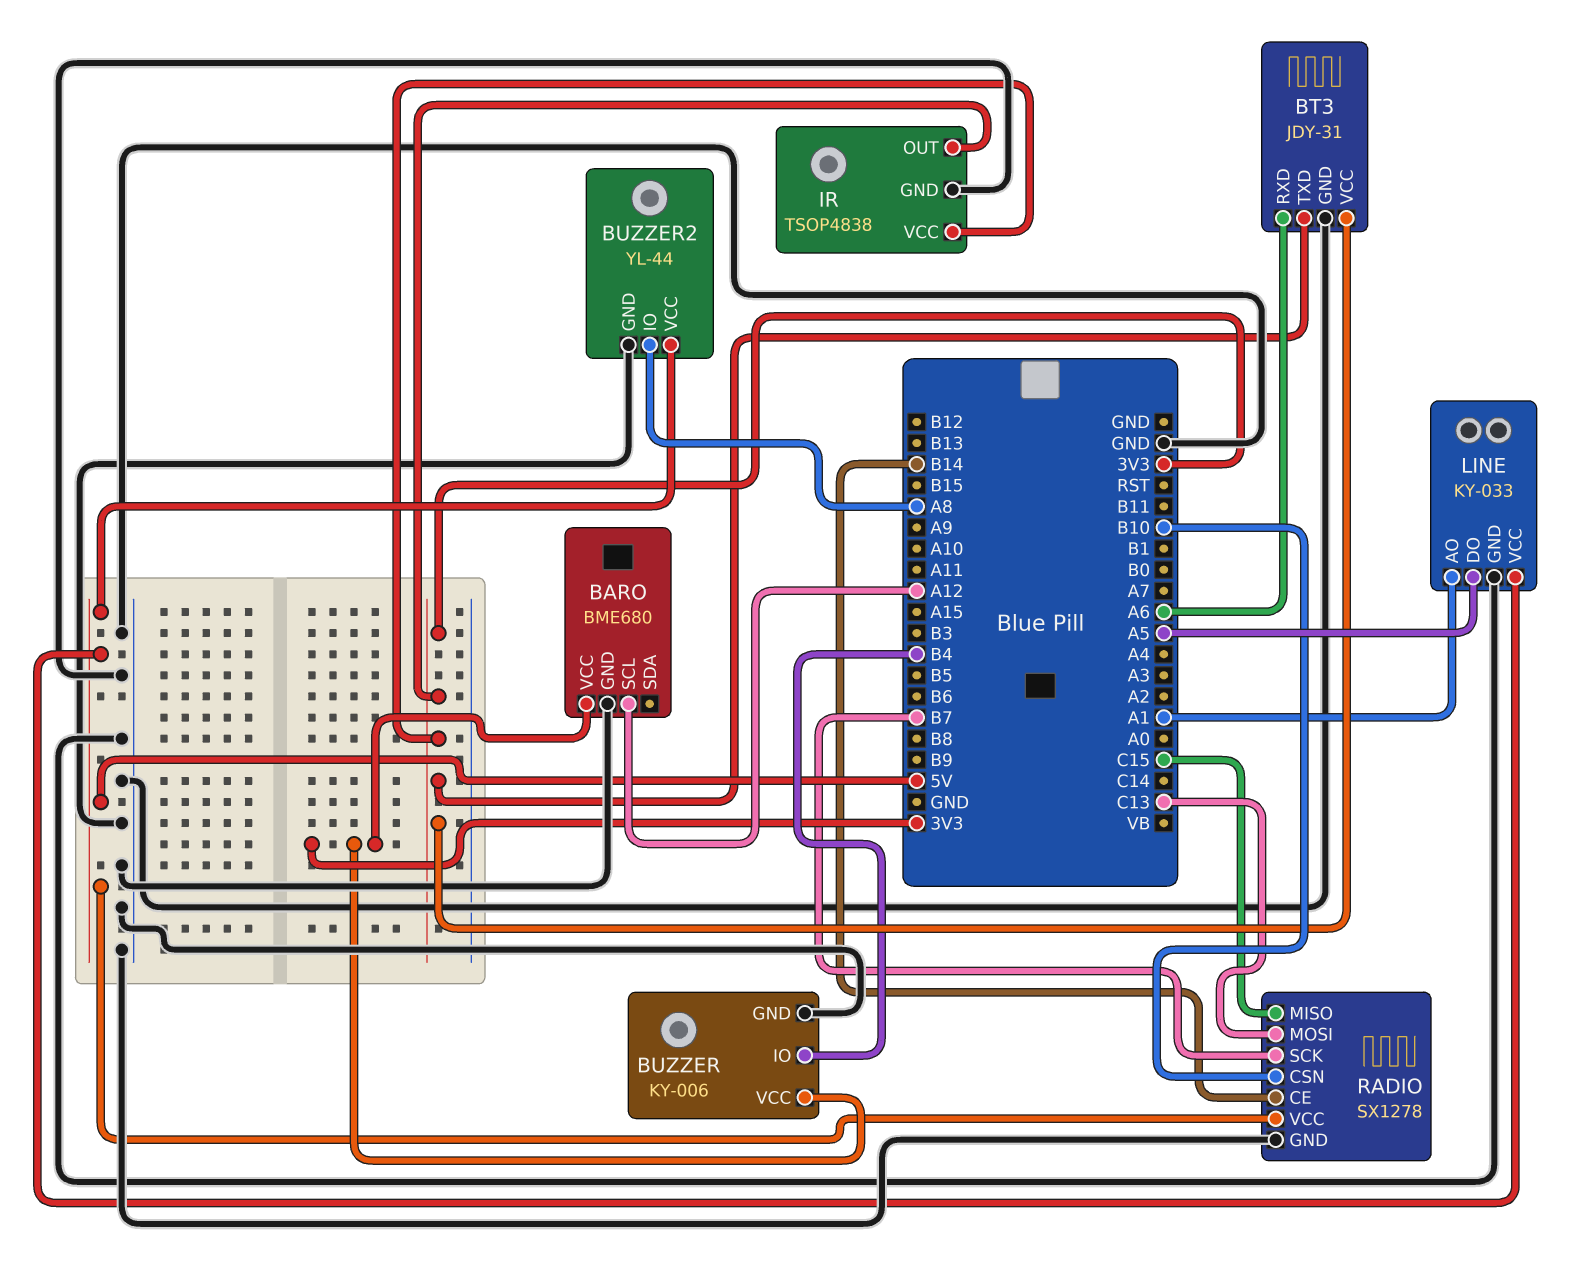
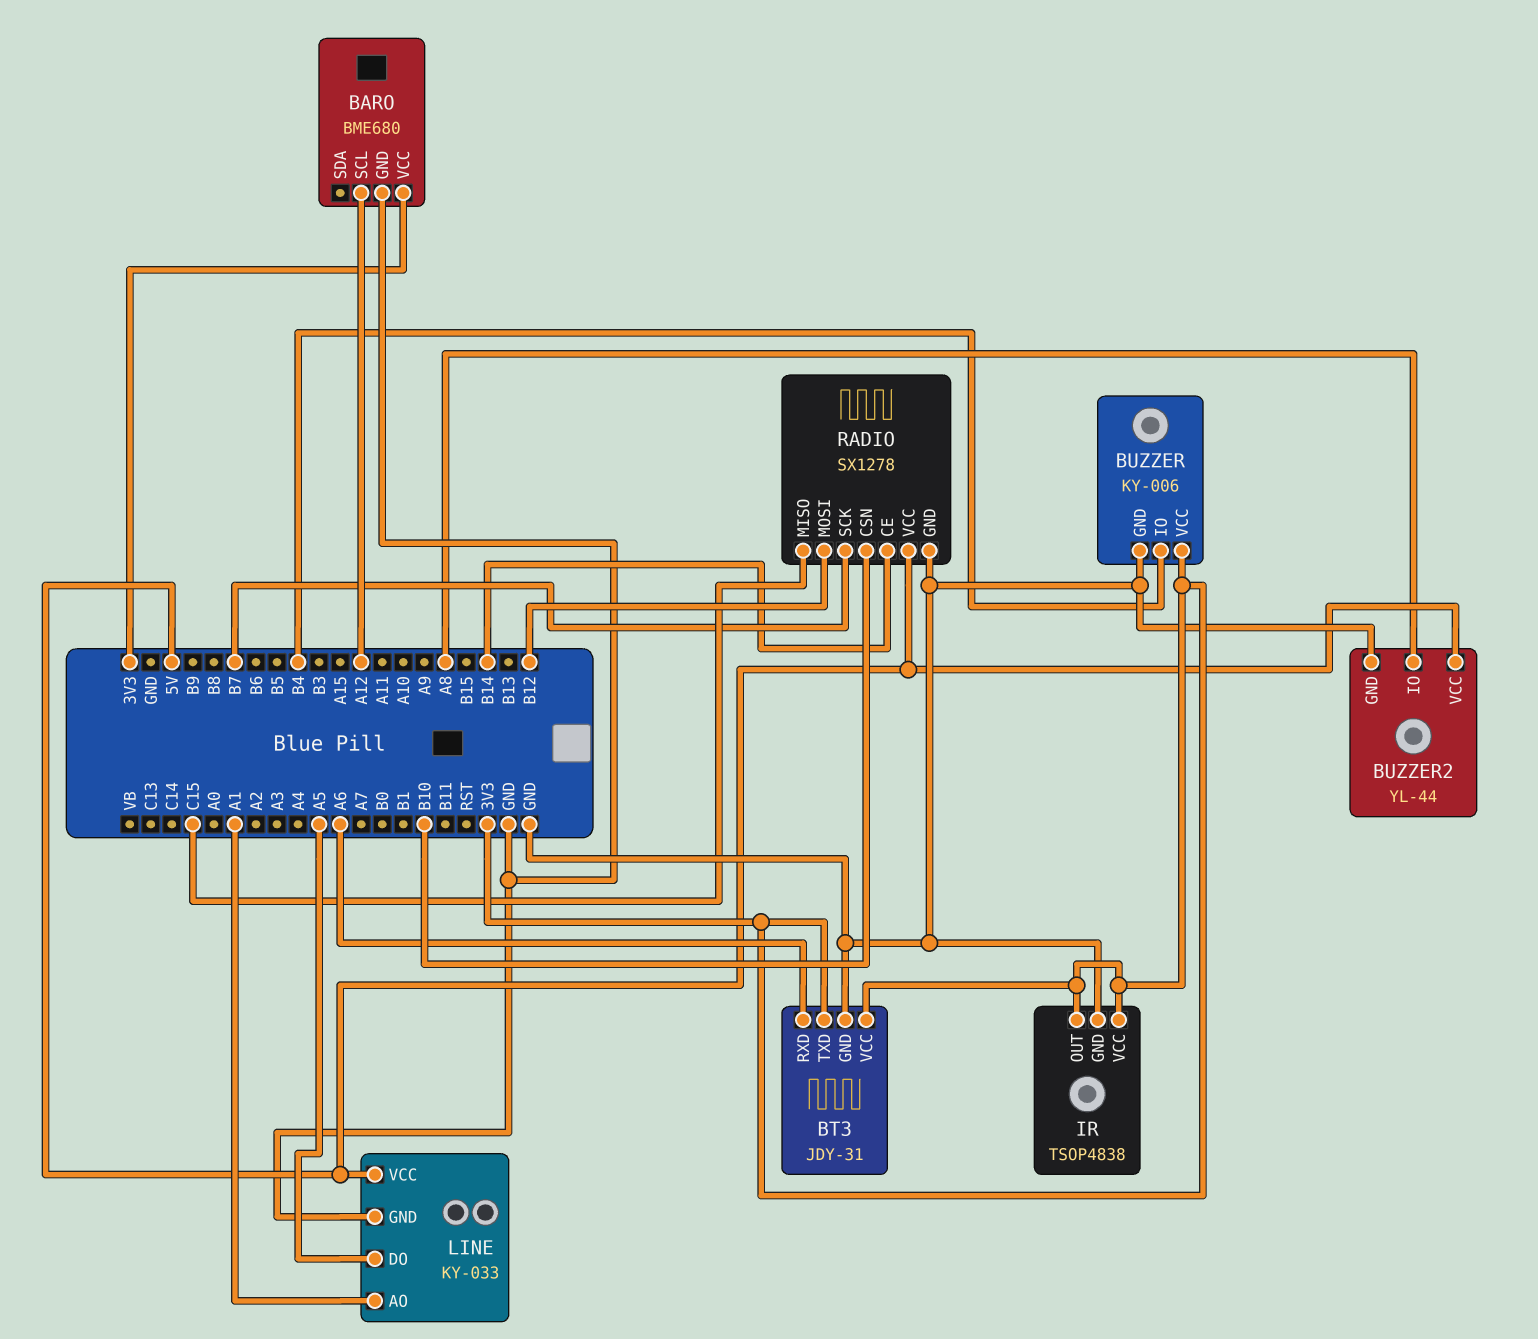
RADIO pin MOSI: C13 -> B12

